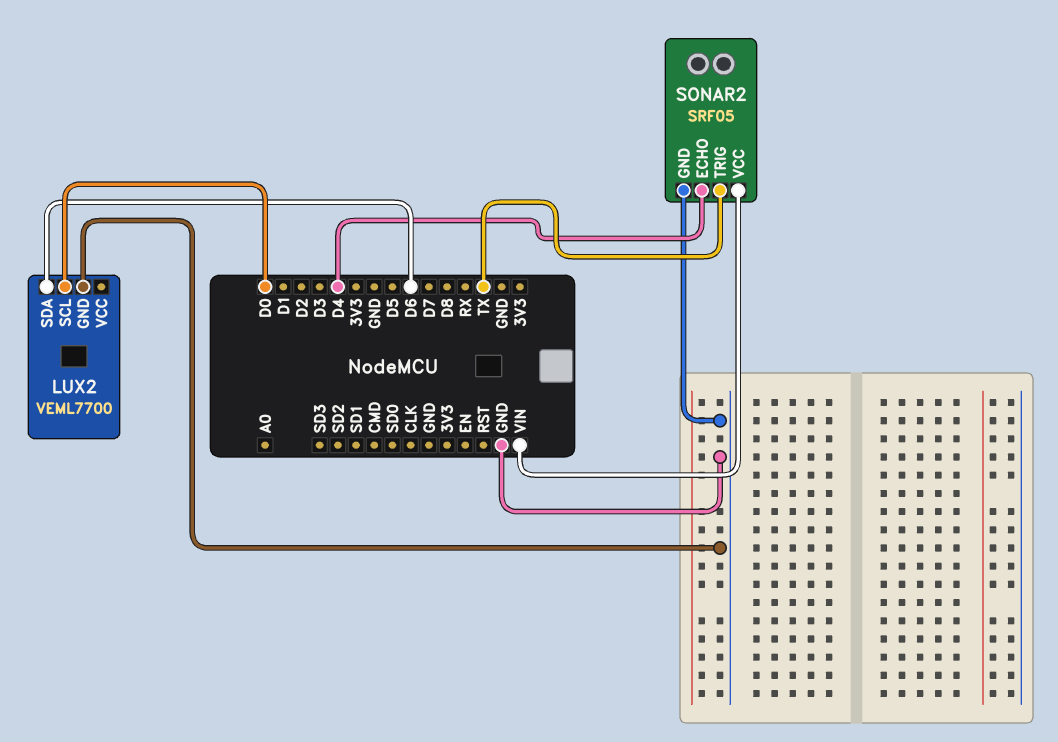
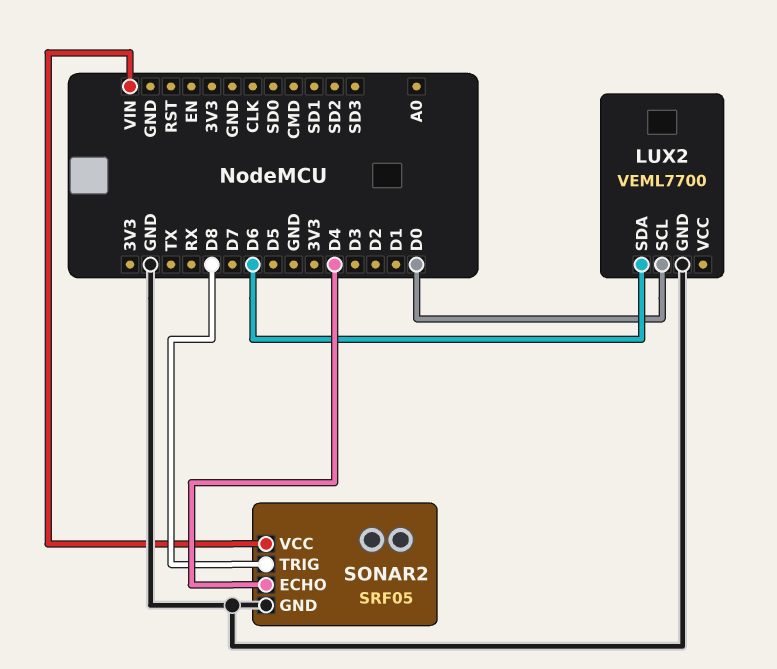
SONAR2 pin TRIG: TX -> D8

